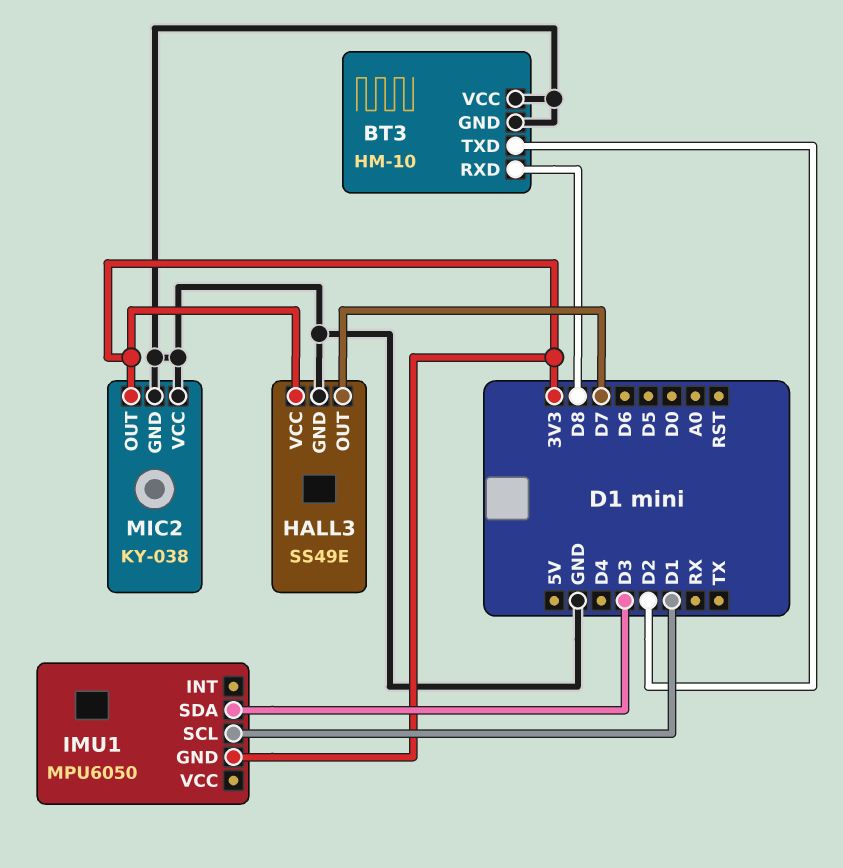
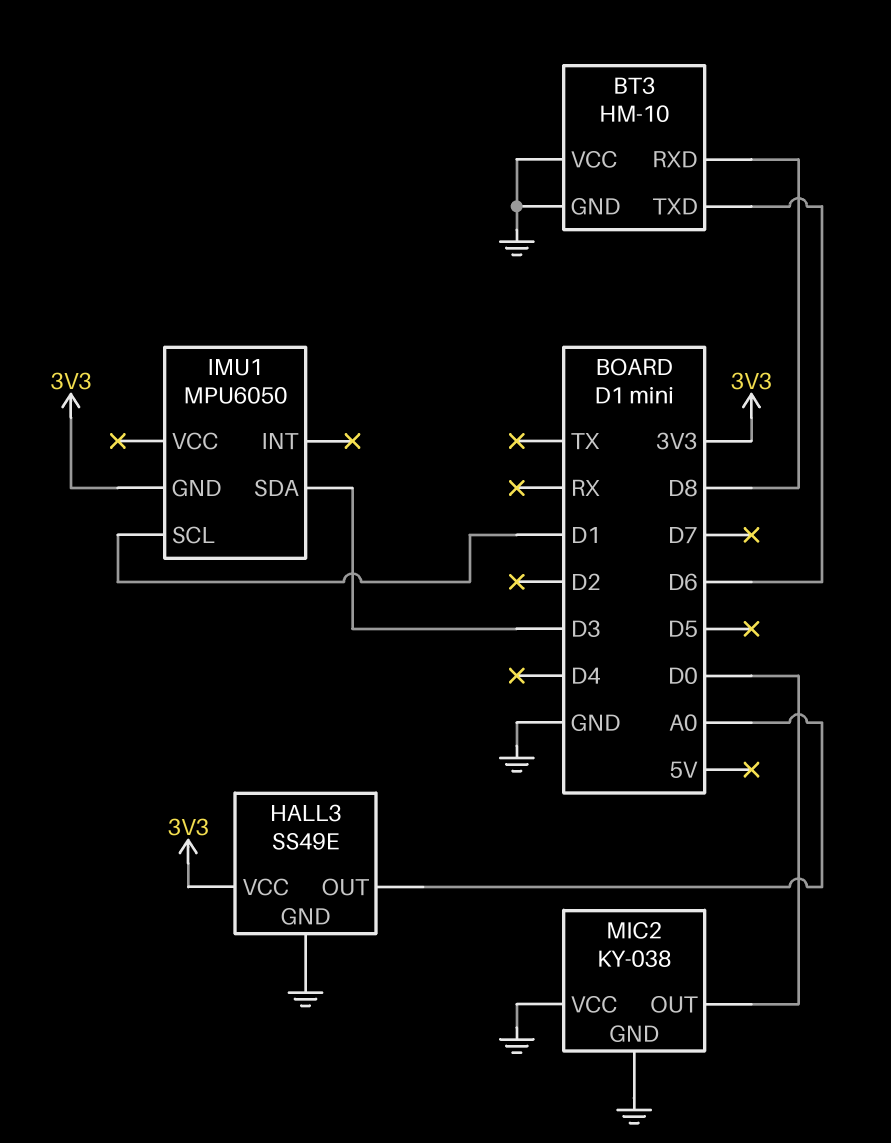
BT3 pin TXD: D2 -> D6
HALL3 pin OUT: D7 -> A0
MIC2 pin OUT: 3V3 -> D0

